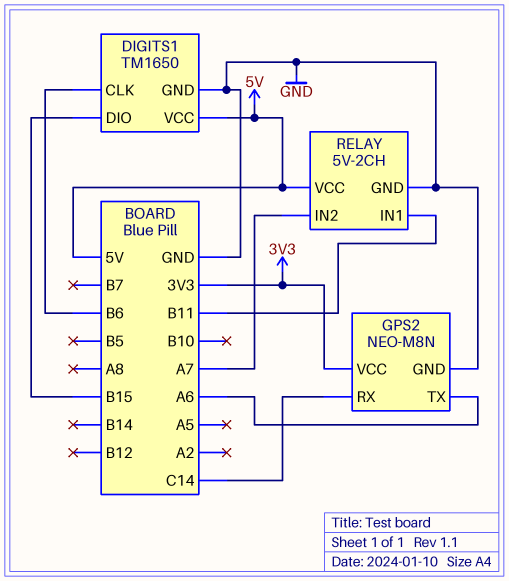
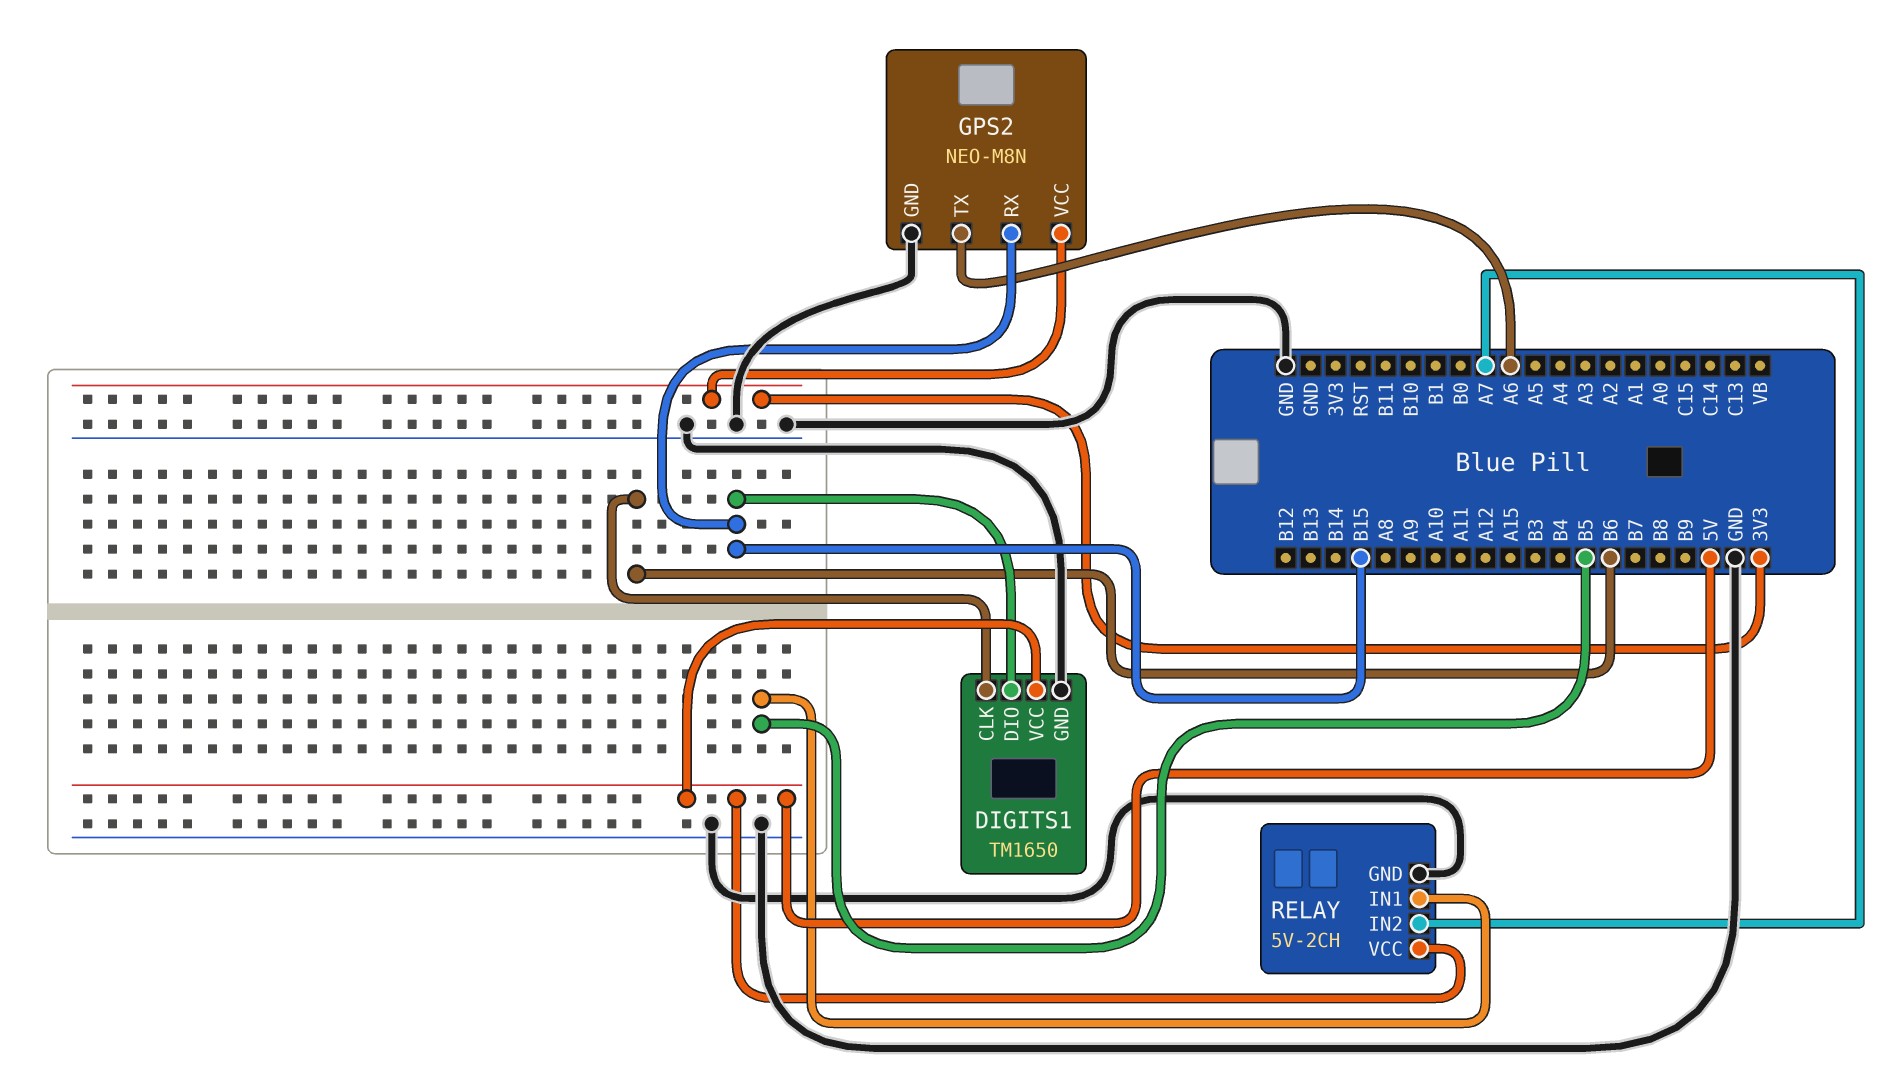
GPS2 pin RX: C14 -> B15
RELAY pin IN1: B11 -> B5

